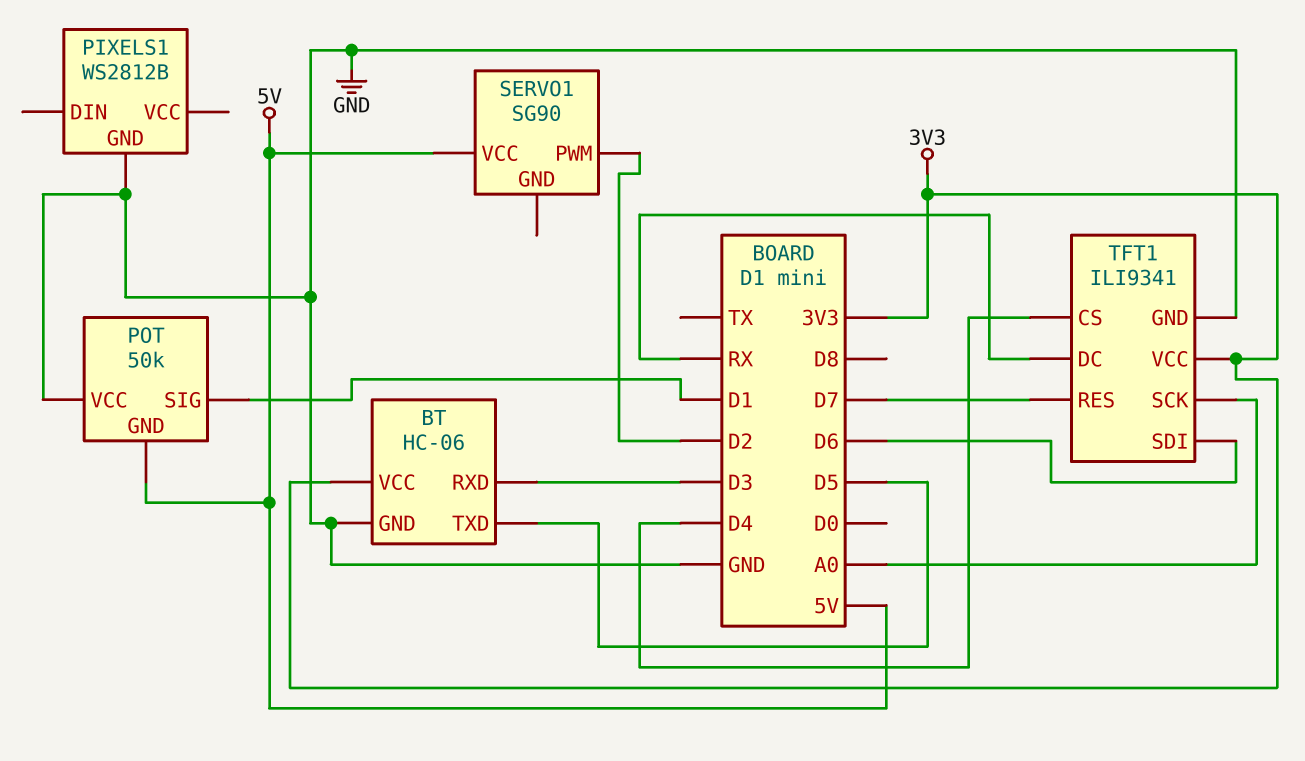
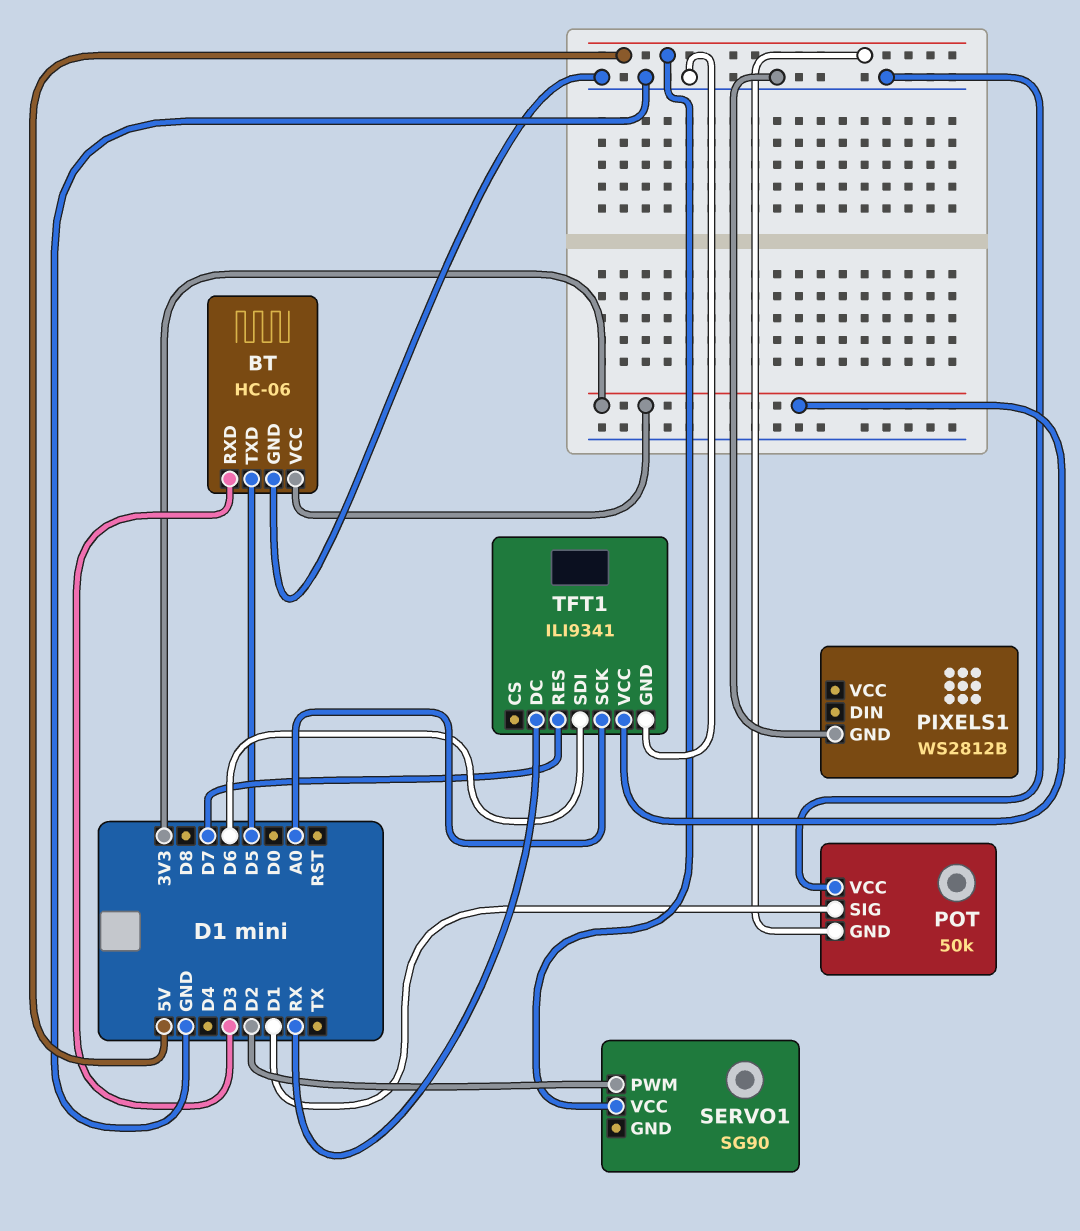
TFT1 pin CS: D4 -> none

